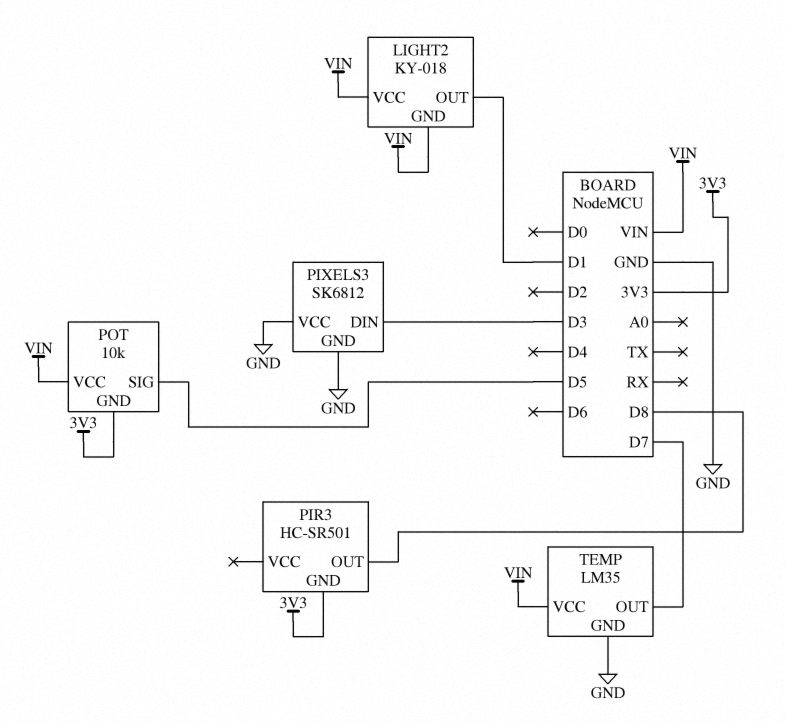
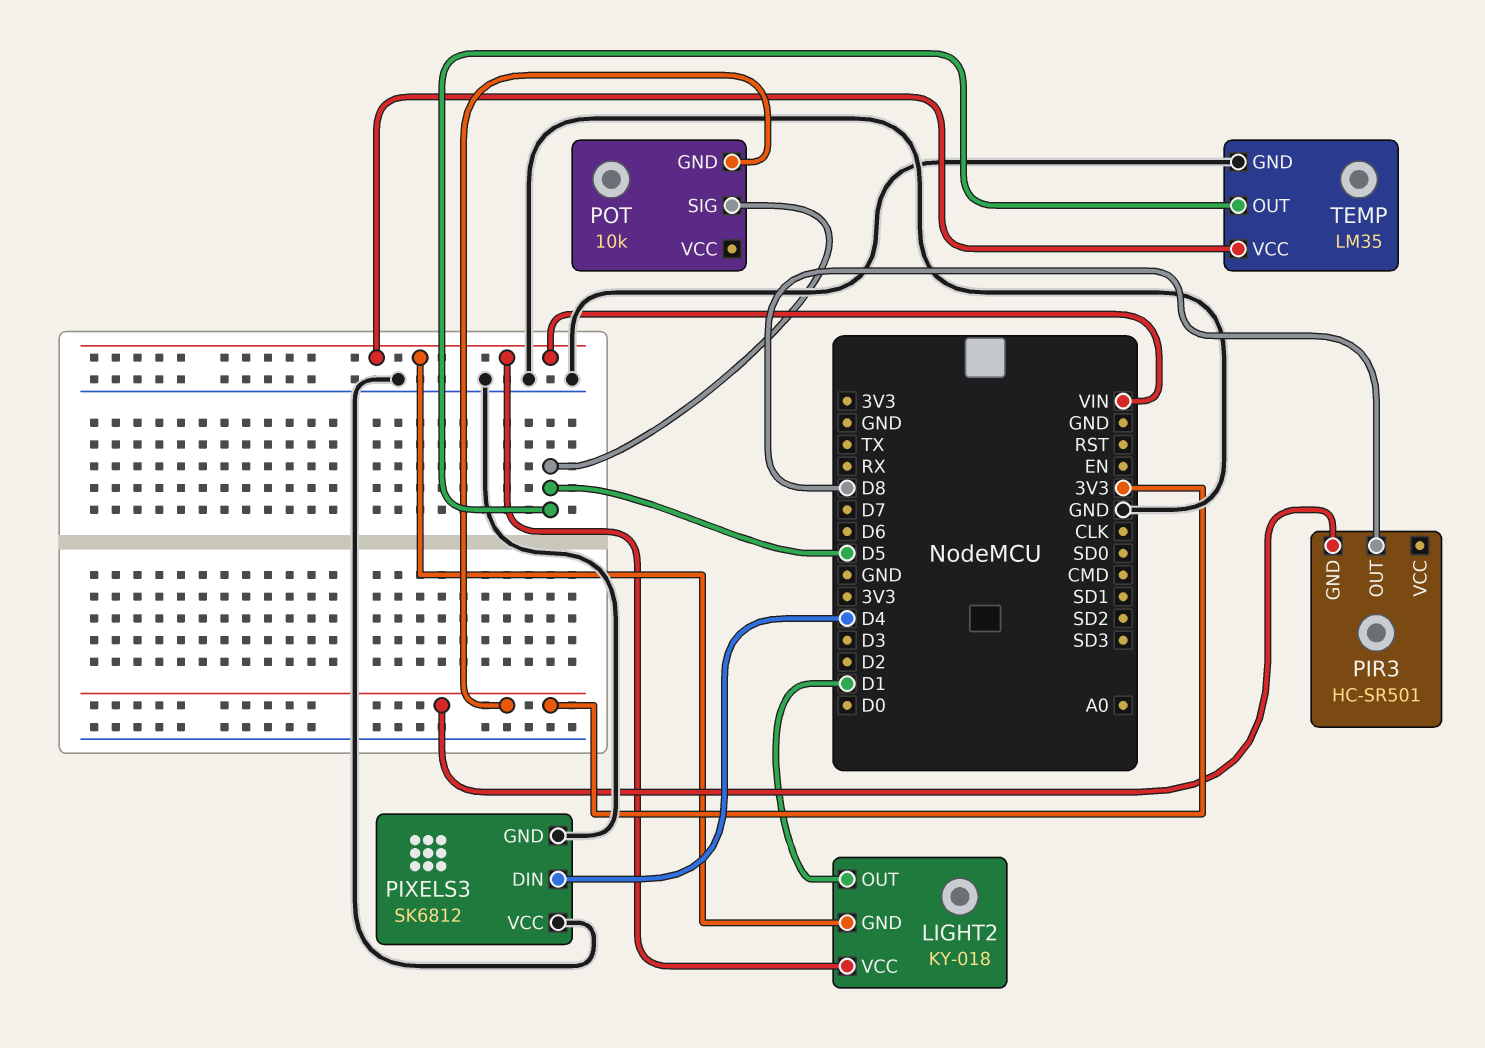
PIXELS3 pin DIN: D3 -> D4
POT pin VCC: VIN -> none
TEMP pin OUT: D7 -> D5

